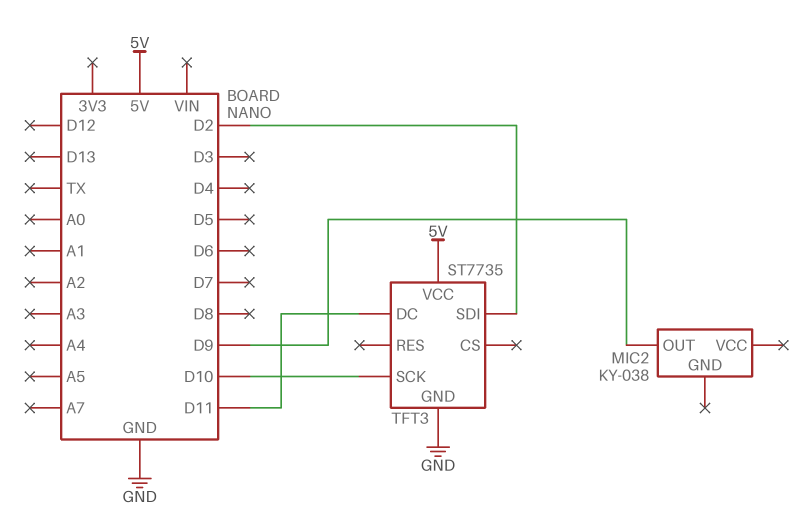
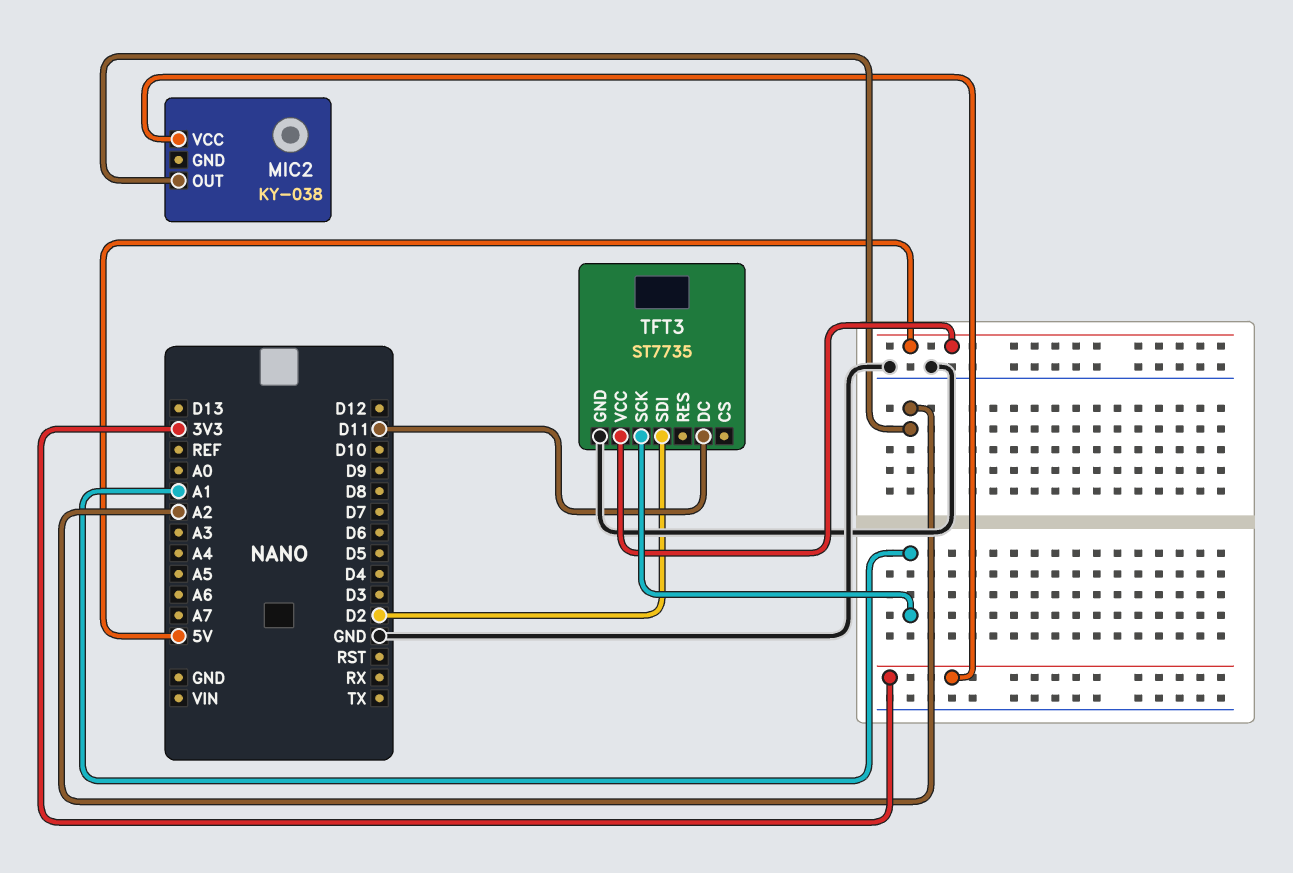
MIC2 pin OUT: D9 -> A2
MIC2 pin VCC: none -> 3V3
TFT3 pin SCK: D10 -> A1

